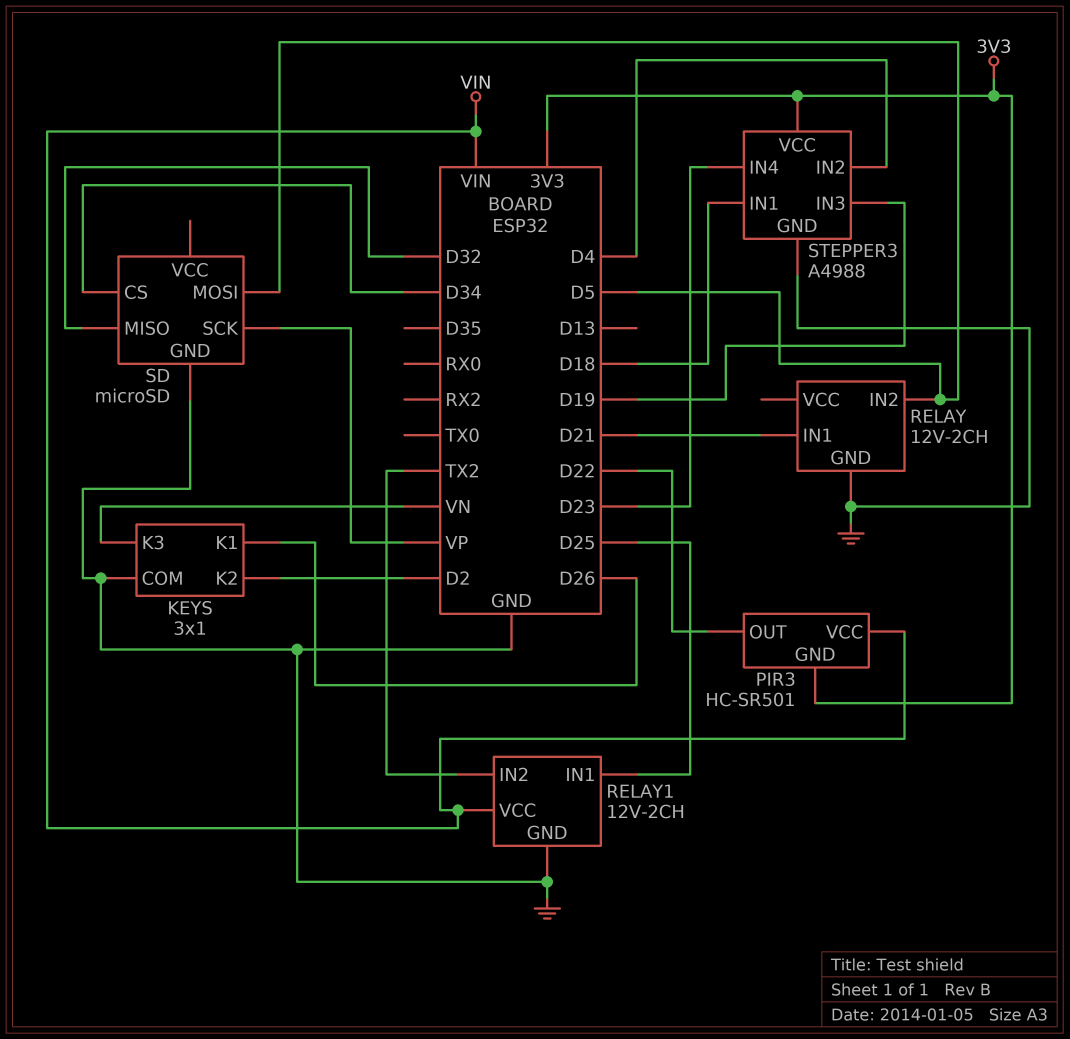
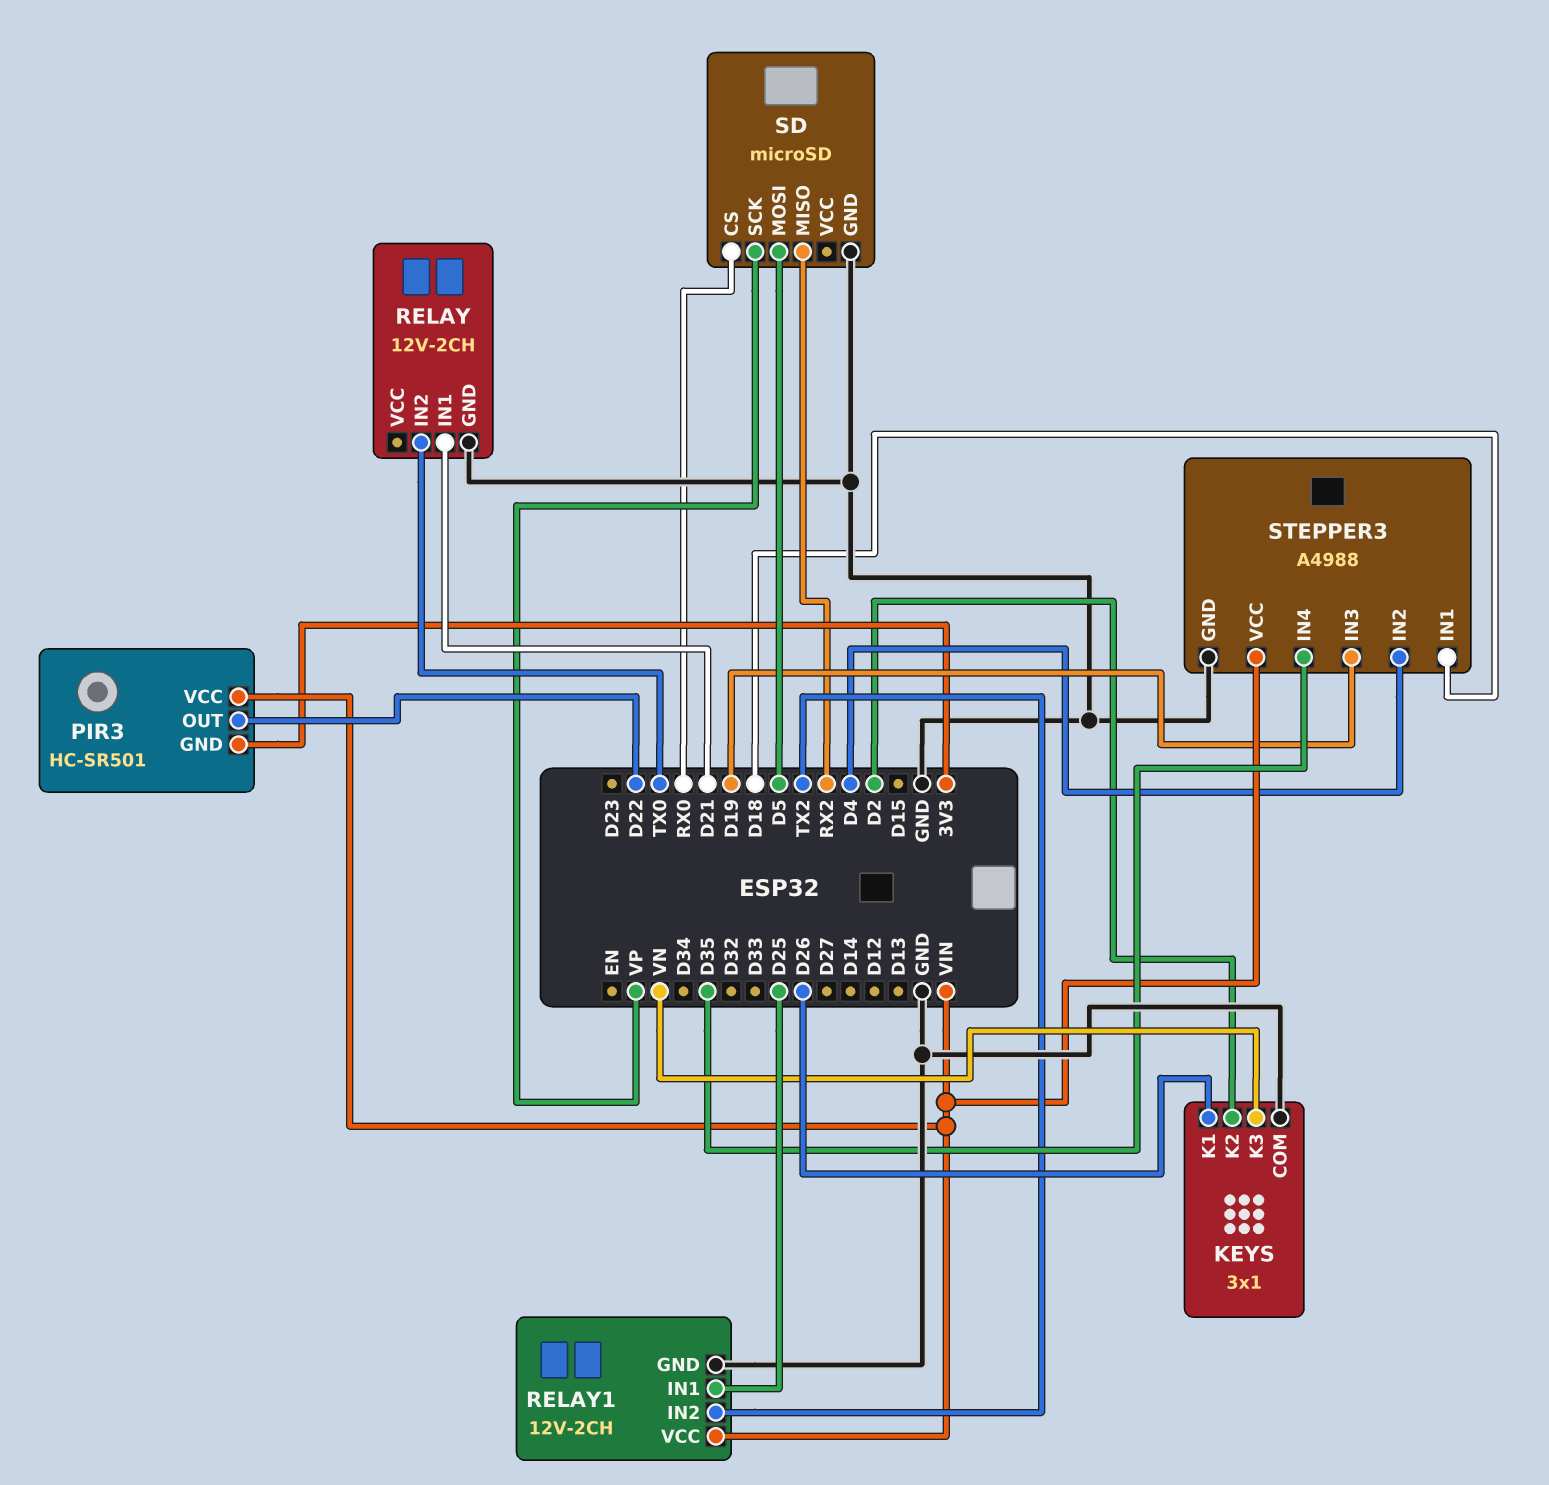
RELAY pin IN2: D5 -> TX0
SD pin CS: D34 -> RX0
SD pin MISO: D32 -> RX2
STEPPER3 pin IN4: D23 -> D35
STEPPER3 pin VCC: 3V3 -> VIN

